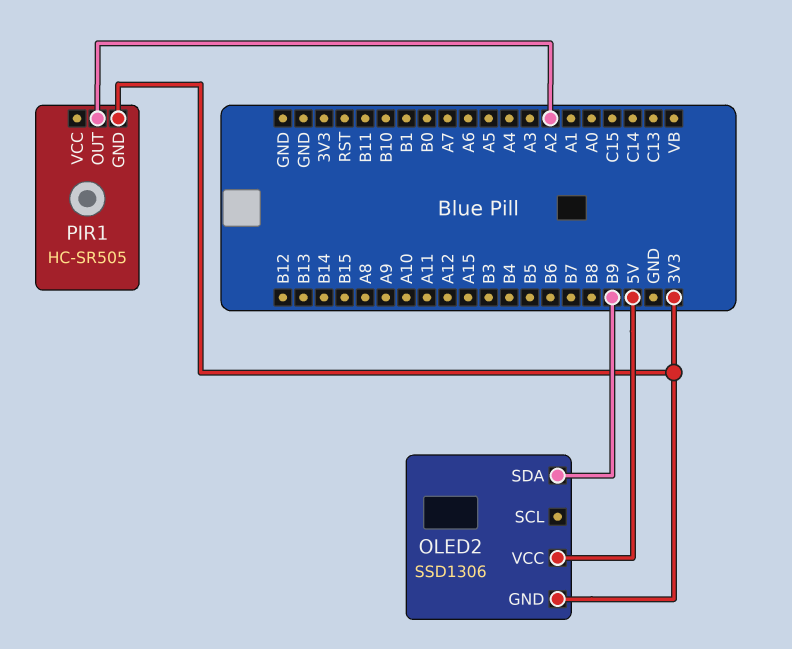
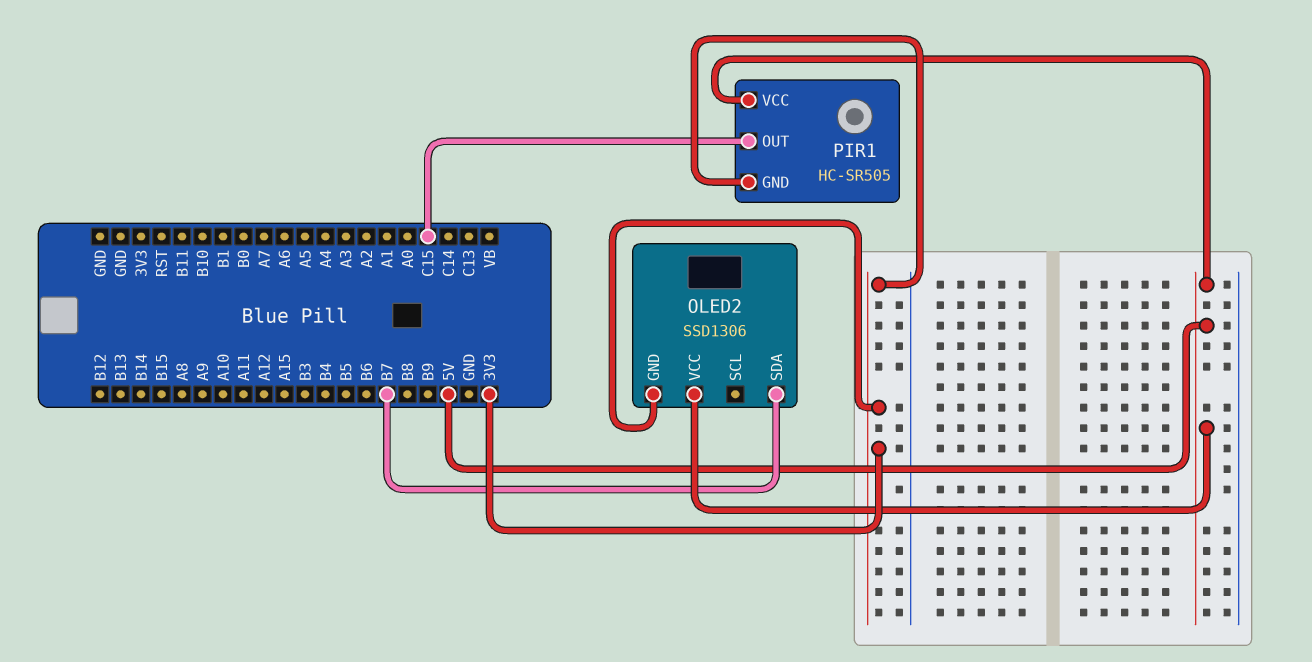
OLED2 pin SDA: B9 -> B7
PIR1 pin OUT: A2 -> C15
PIR1 pin VCC: none -> 5V

